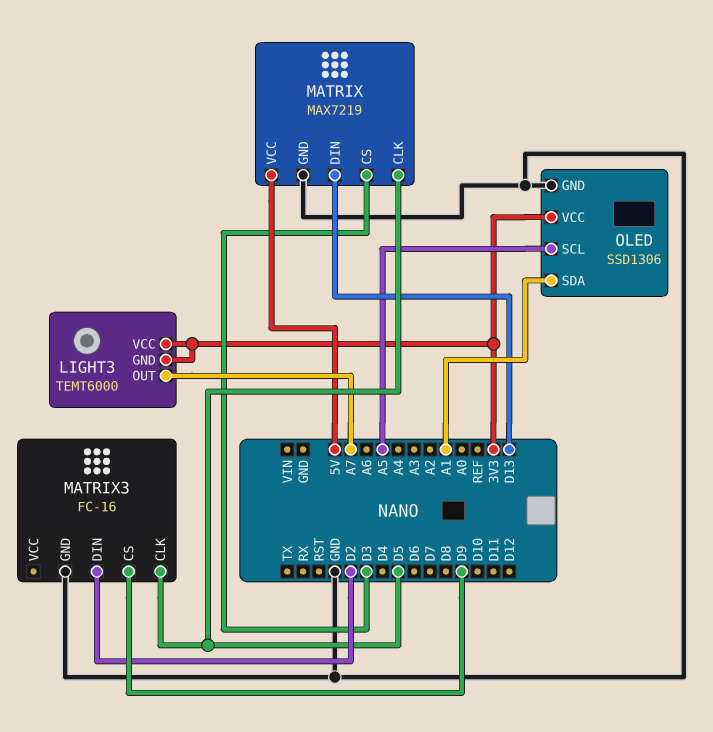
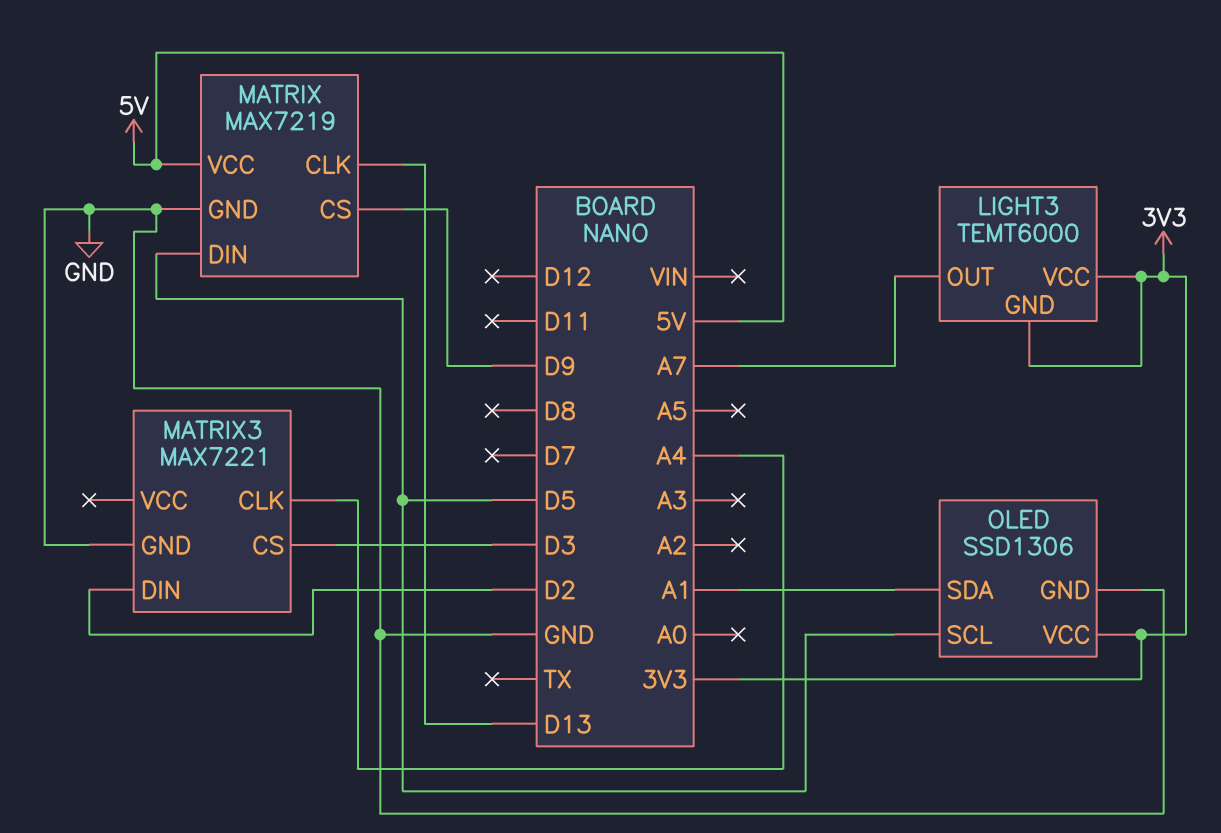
MATRIX pin CLK: D5 -> D13
MATRIX pin CS: D3 -> D9
MATRIX pin DIN: D13 -> D5
MATRIX3: FC-16 -> MAX7221
MATRIX3 pin CLK: D5 -> A4
MATRIX3 pin CS: D9 -> D3
OLED pin SCL: A5 -> D5

